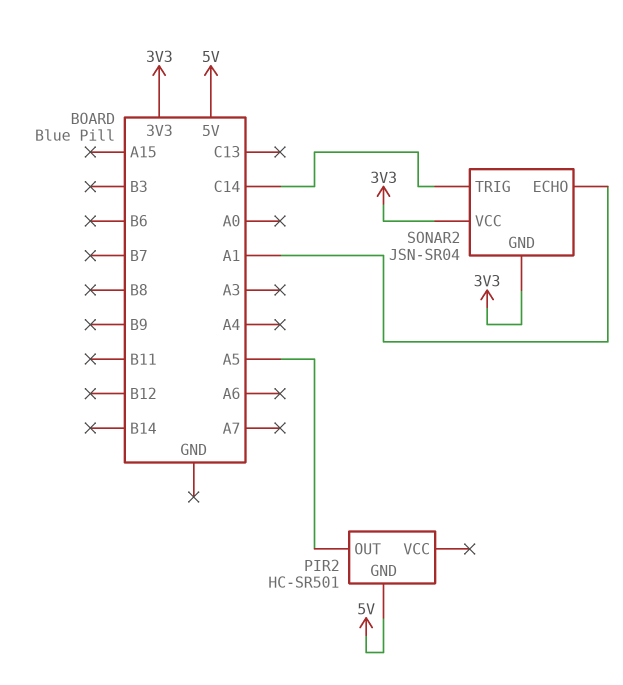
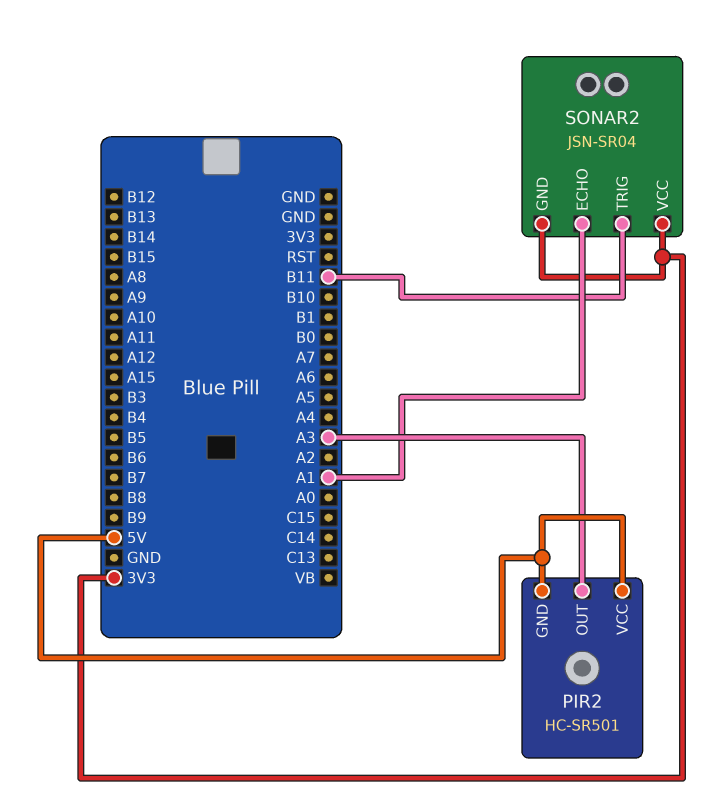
PIR2 pin OUT: A5 -> A3
PIR2 pin VCC: none -> 5V
SONAR2 pin TRIG: C14 -> B11

